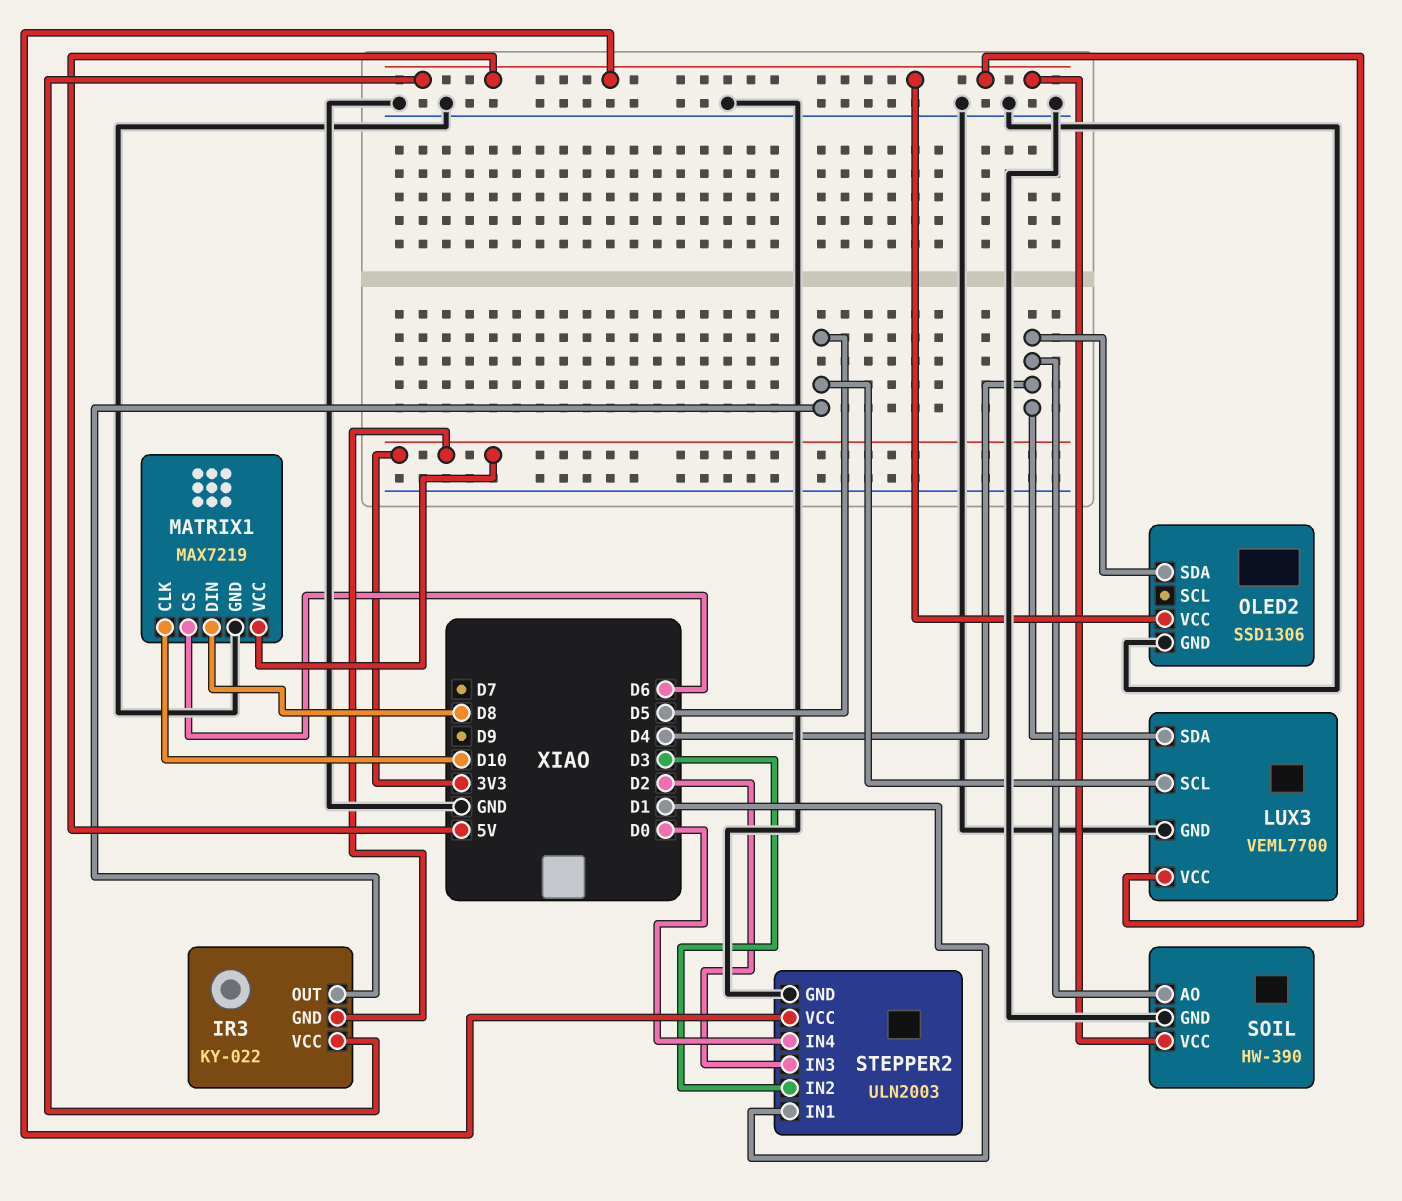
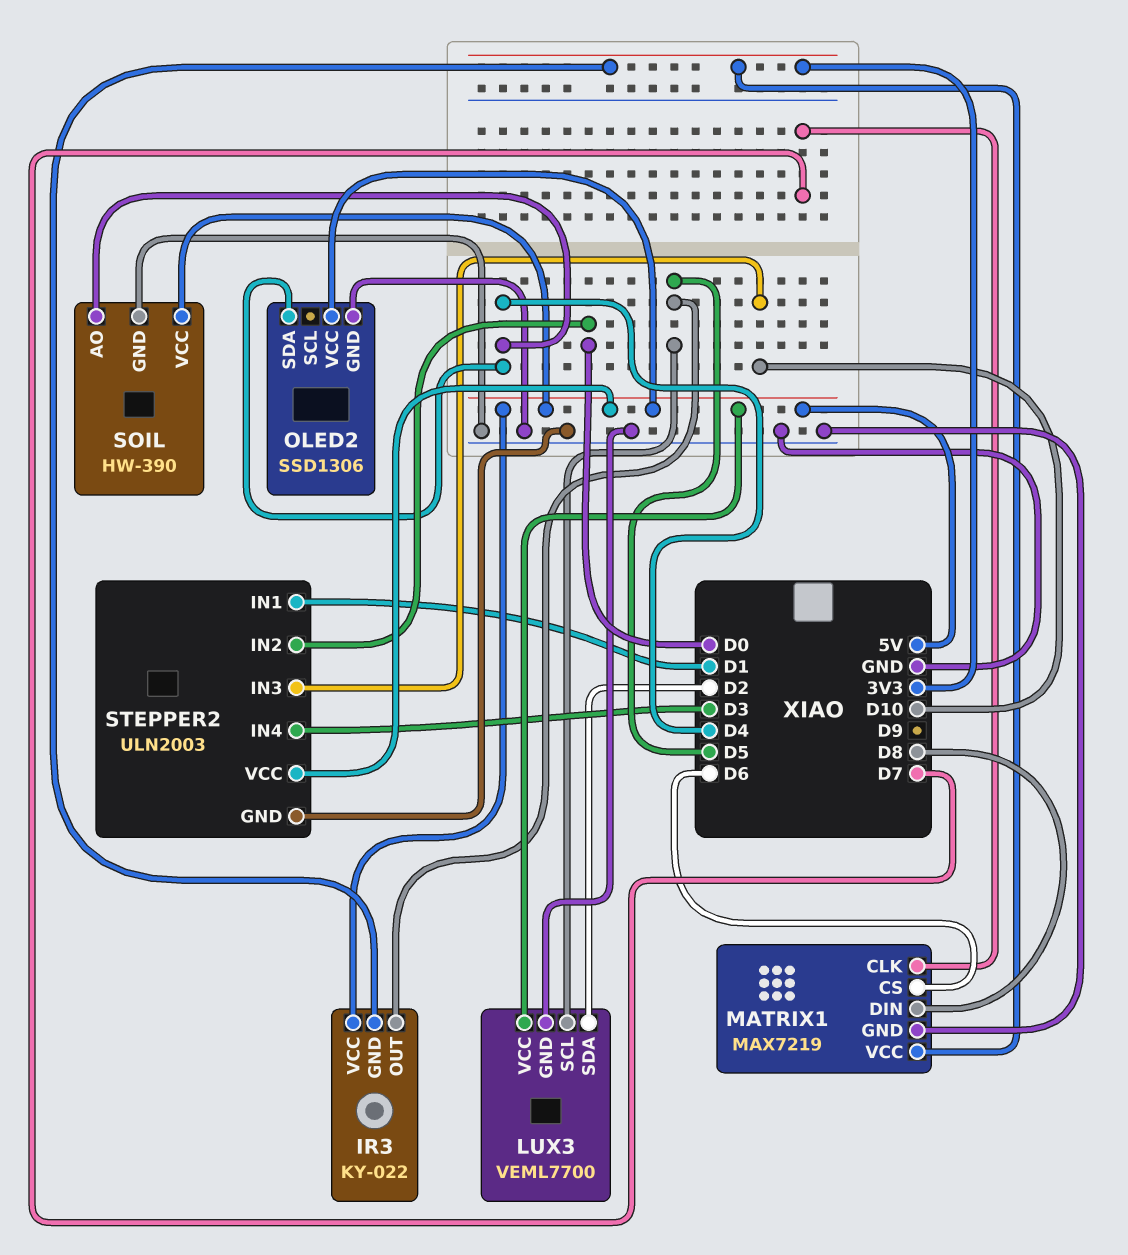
LUX3 pin SDA: D4 -> D2
MATRIX1 pin CLK: D10 -> D7
STEPPER2 pin IN2: D3 -> D0
STEPPER2 pin IN3: D2 -> D10
STEPPER2 pin IN4: D0 -> D3

